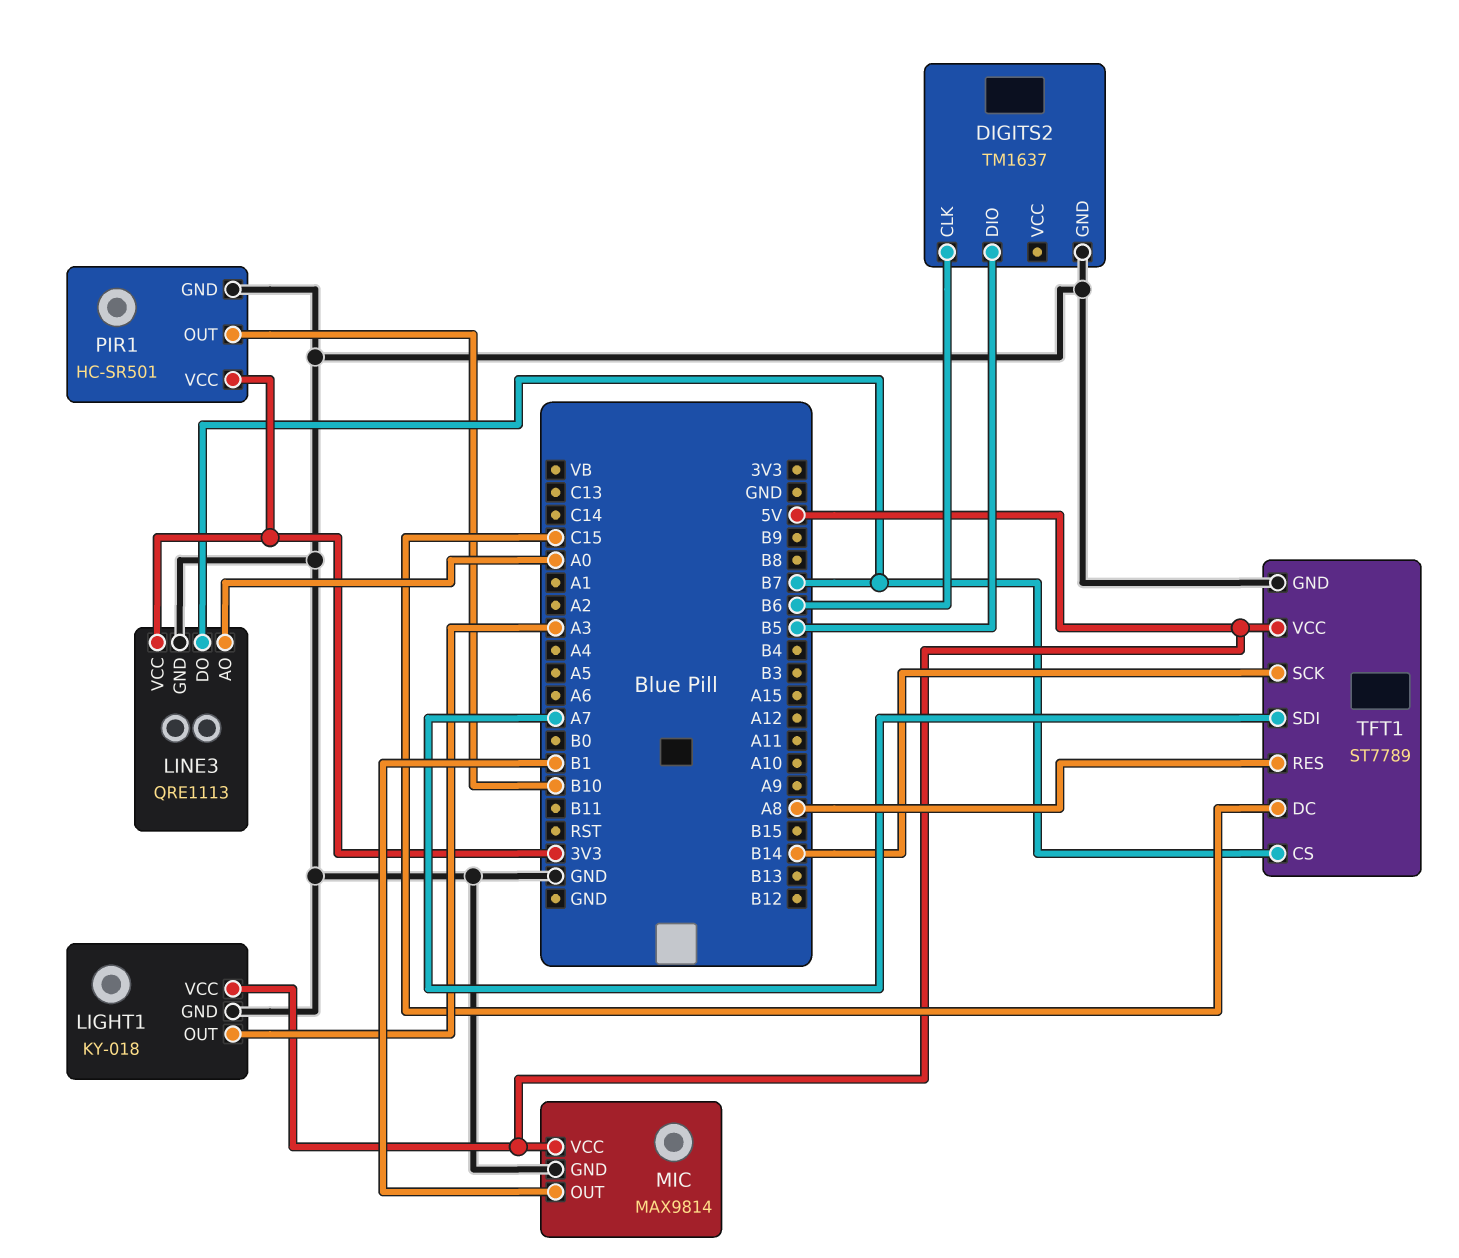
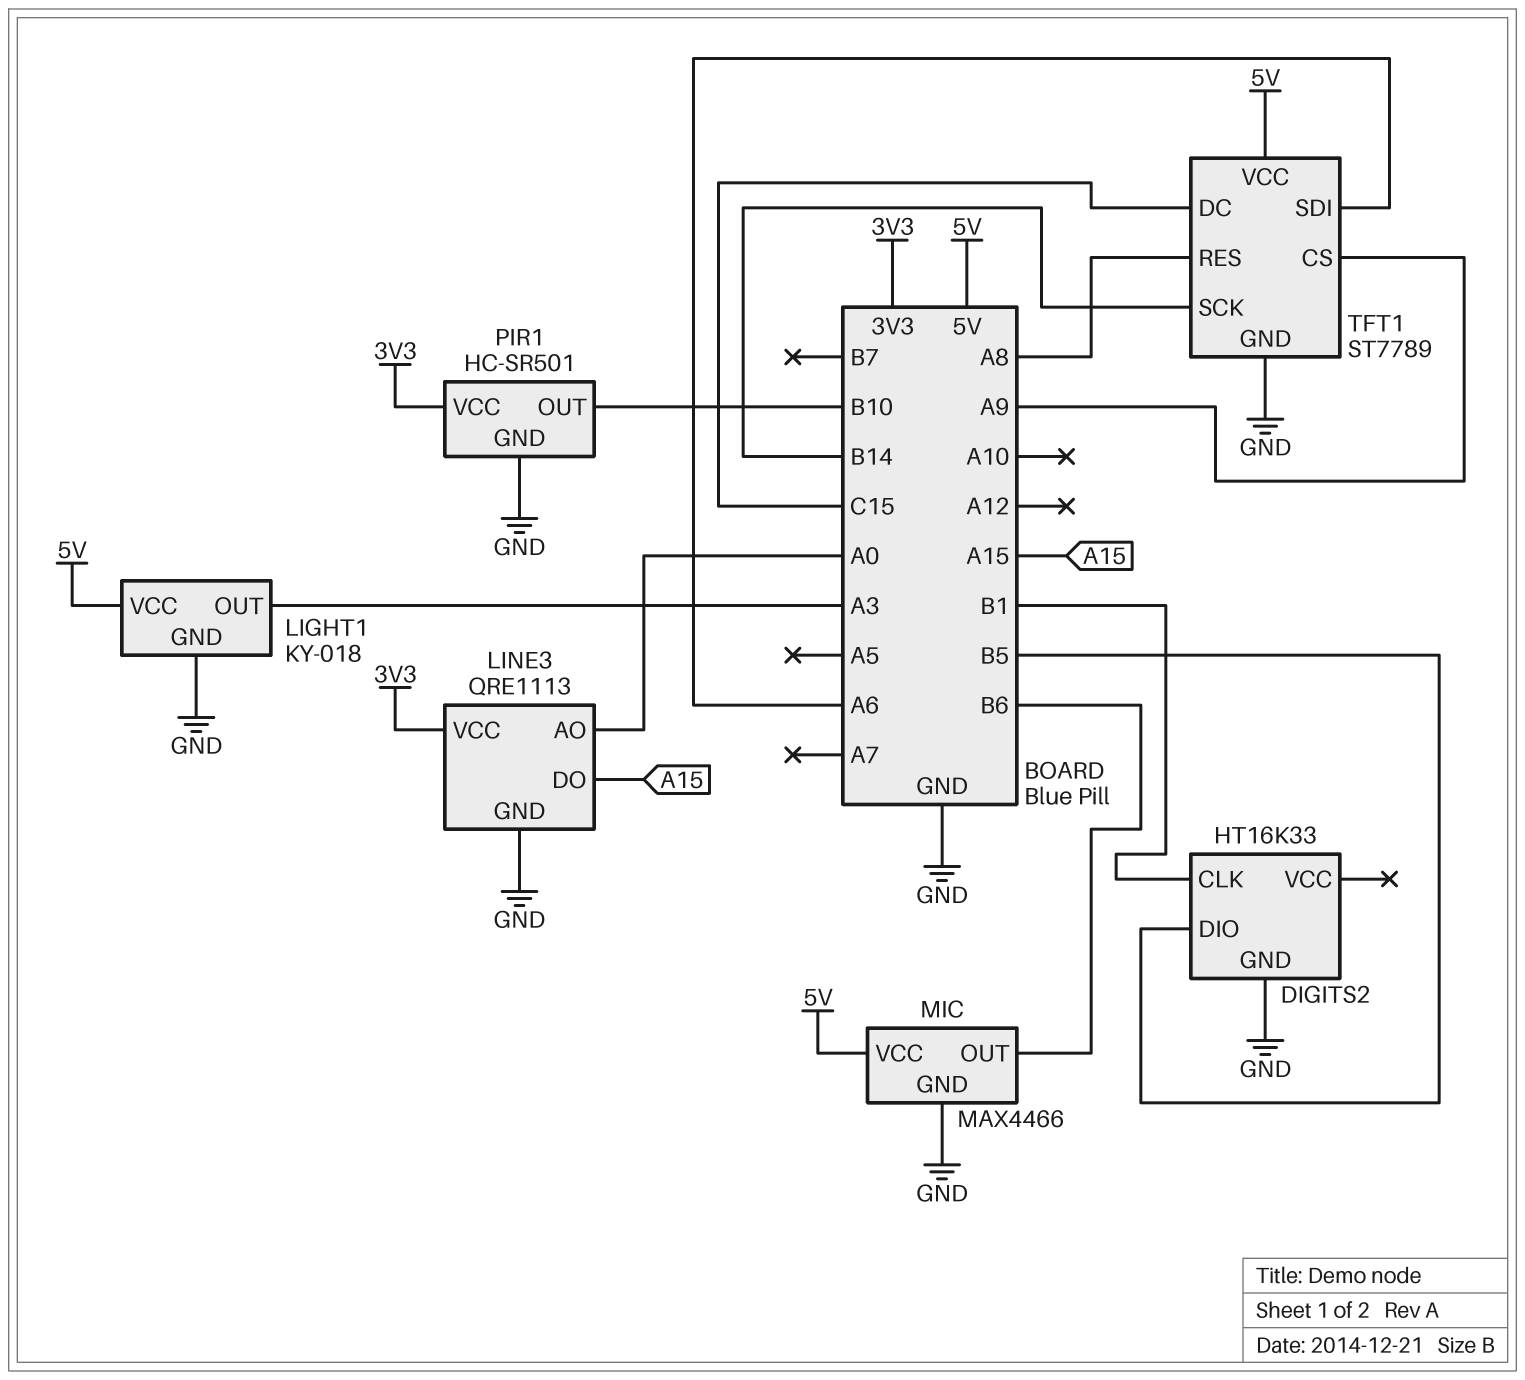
DIGITS2: TM1637 -> HT16K33
DIGITS2 pin CLK: B6 -> B1
LINE3 pin DO: B7 -> A15
MIC: MAX9814 -> MAX4466
MIC pin OUT: B1 -> B6
TFT1 pin CS: B7 -> A9
TFT1 pin SDI: A7 -> A6

